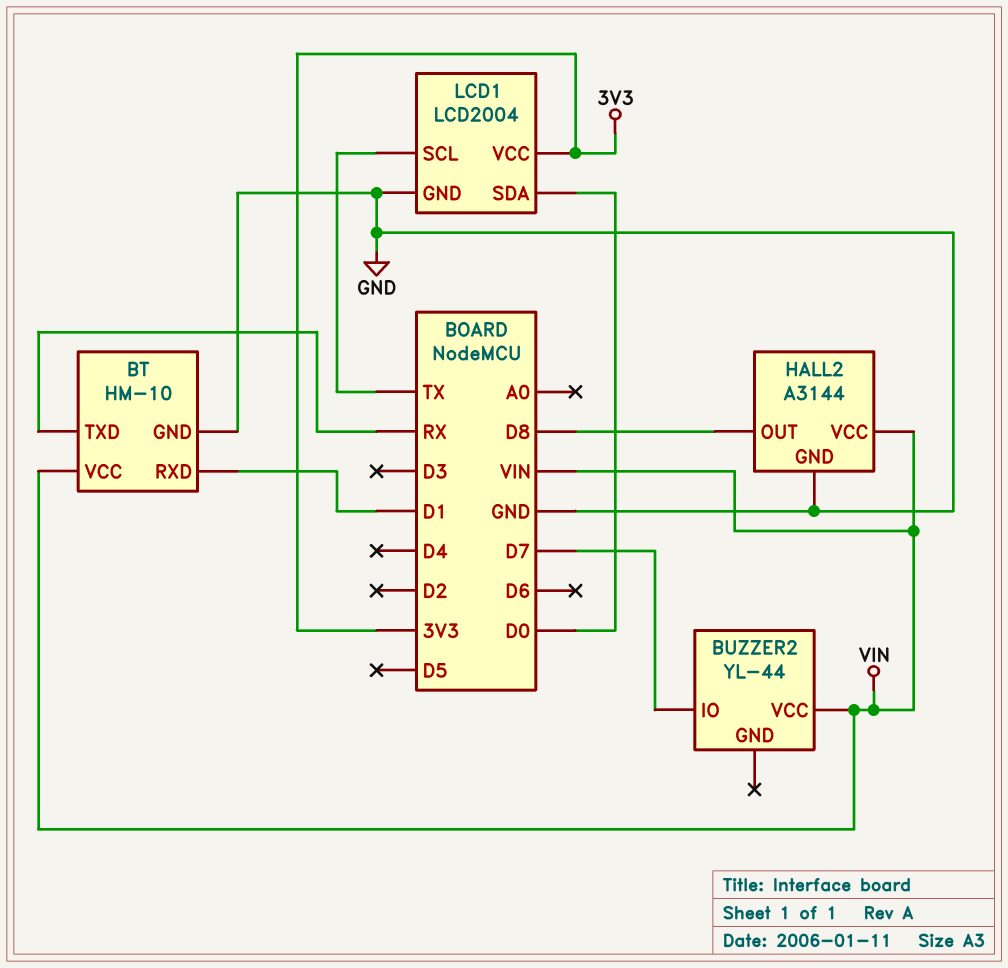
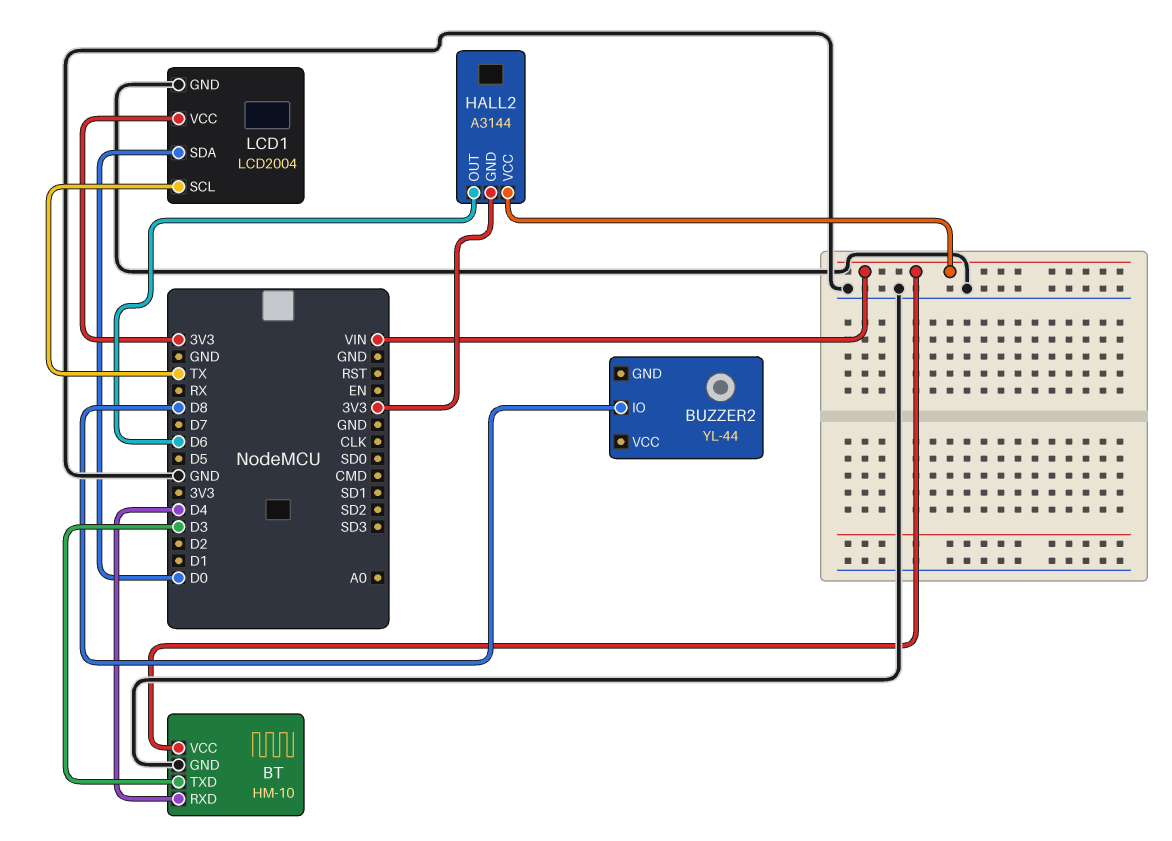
BT pin RXD: D1 -> D4
BT pin TXD: RX -> D3
BUZZER2 pin IO: D7 -> D8
BUZZER2 pin VCC: VIN -> none
HALL2 pin GND: GND -> 3V3
HALL2 pin OUT: D8 -> D6

